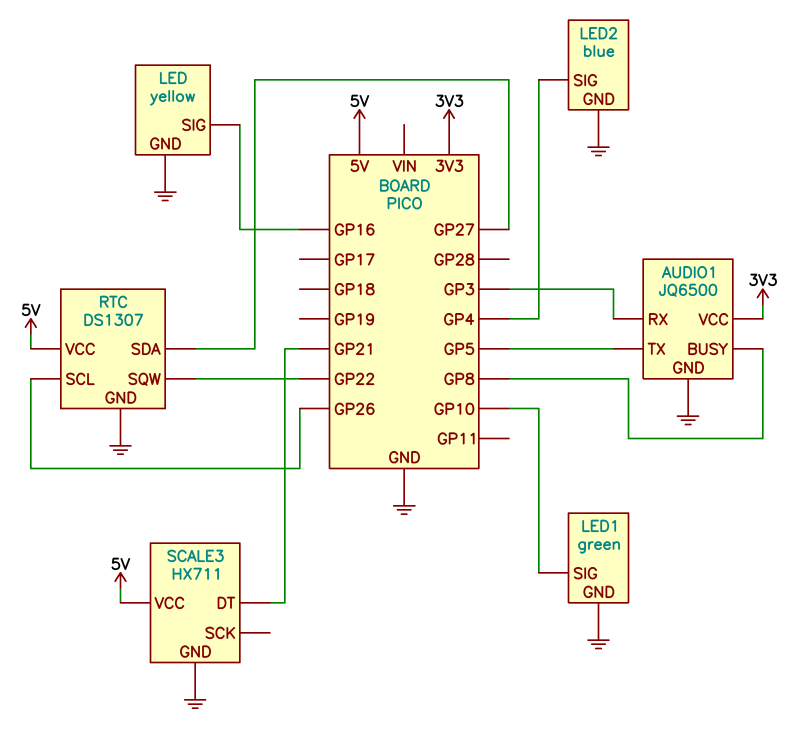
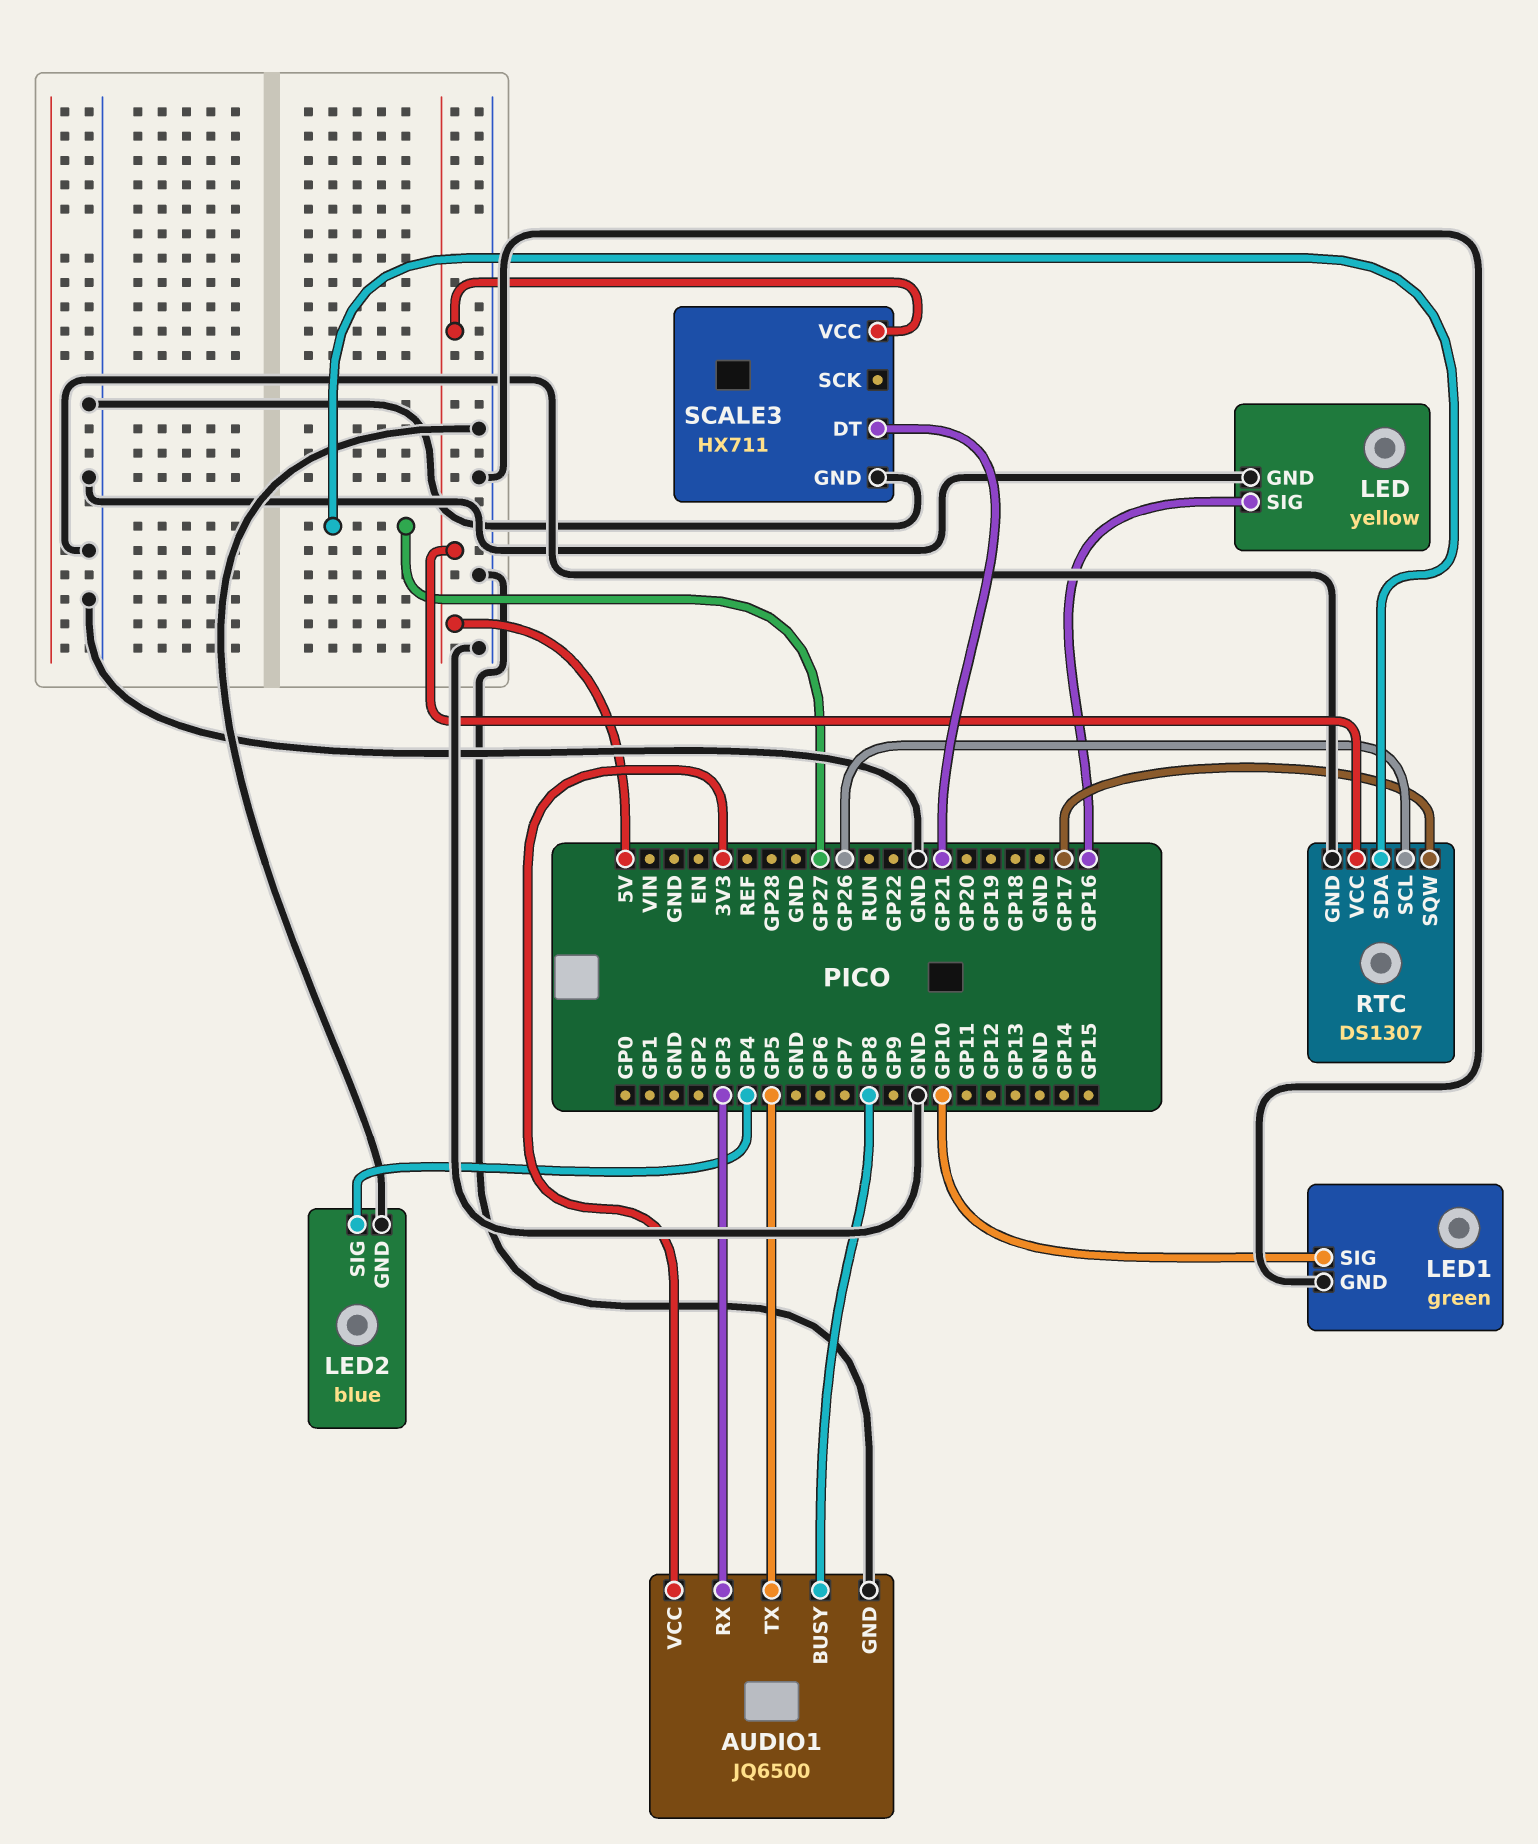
RTC pin SQW: GP22 -> GP17

